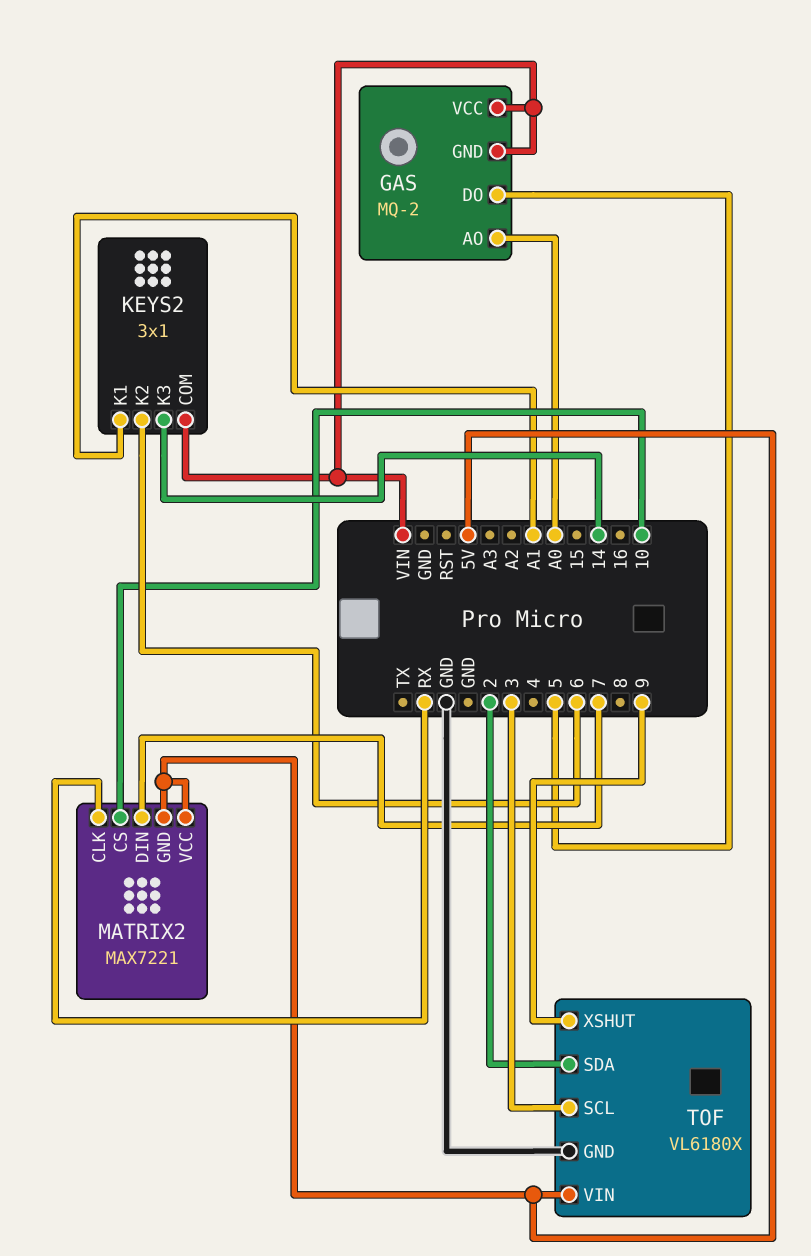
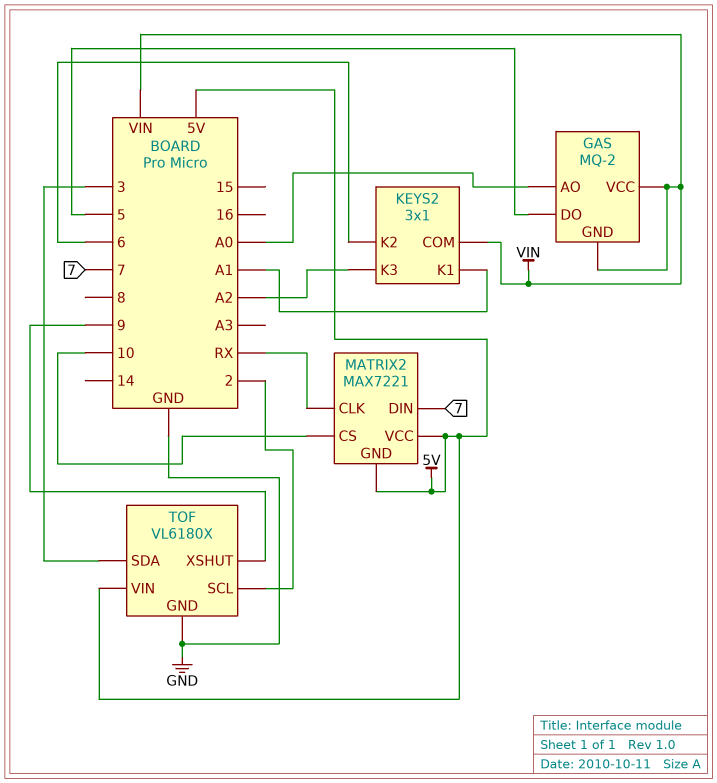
KEYS2 pin K3: 14 -> A2
TOF pin SCL: 3 -> 2
TOF pin SDA: 2 -> 3

